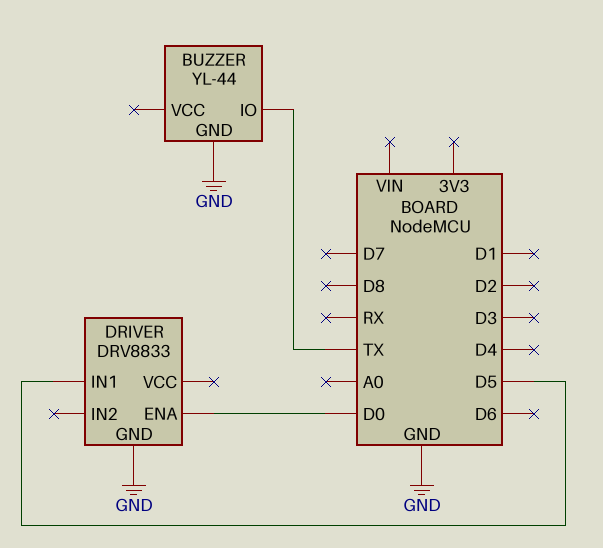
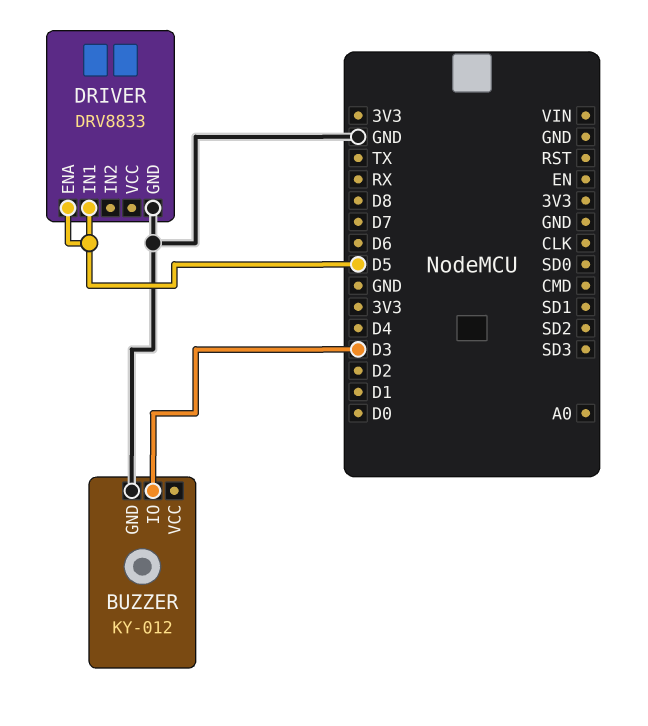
BUZZER: YL-44 -> KY-012
BUZZER pin IO: TX -> D3
DRIVER pin ENA: D0 -> D5

